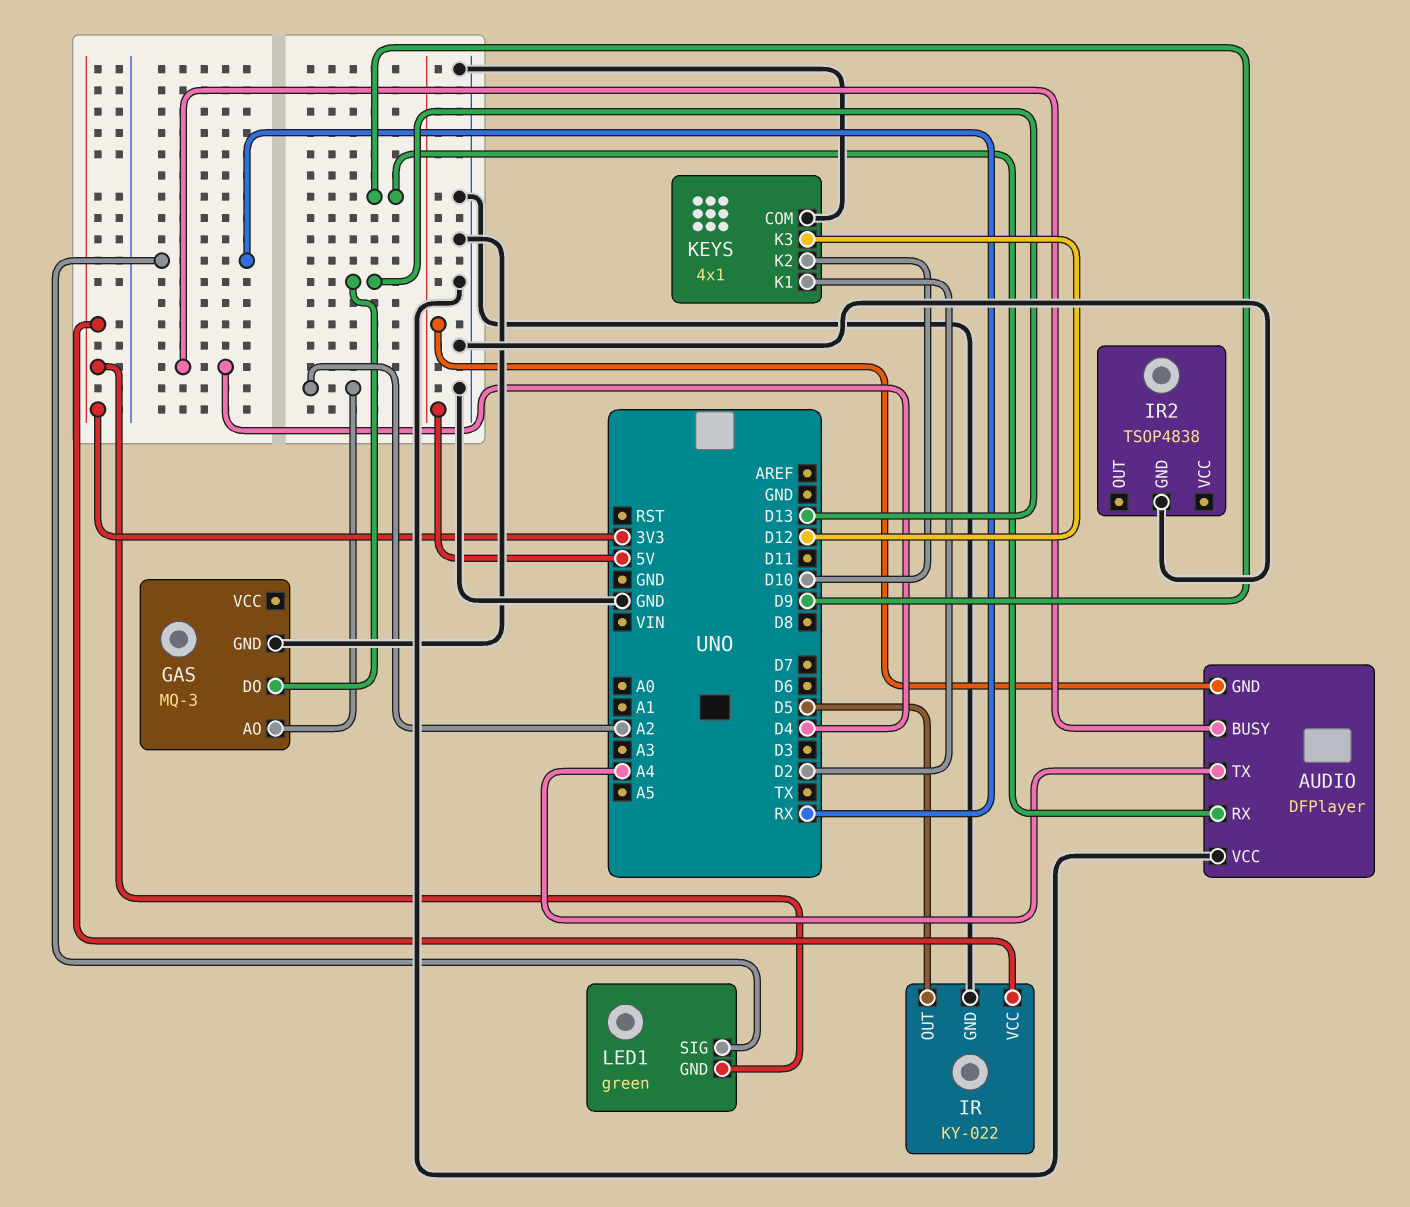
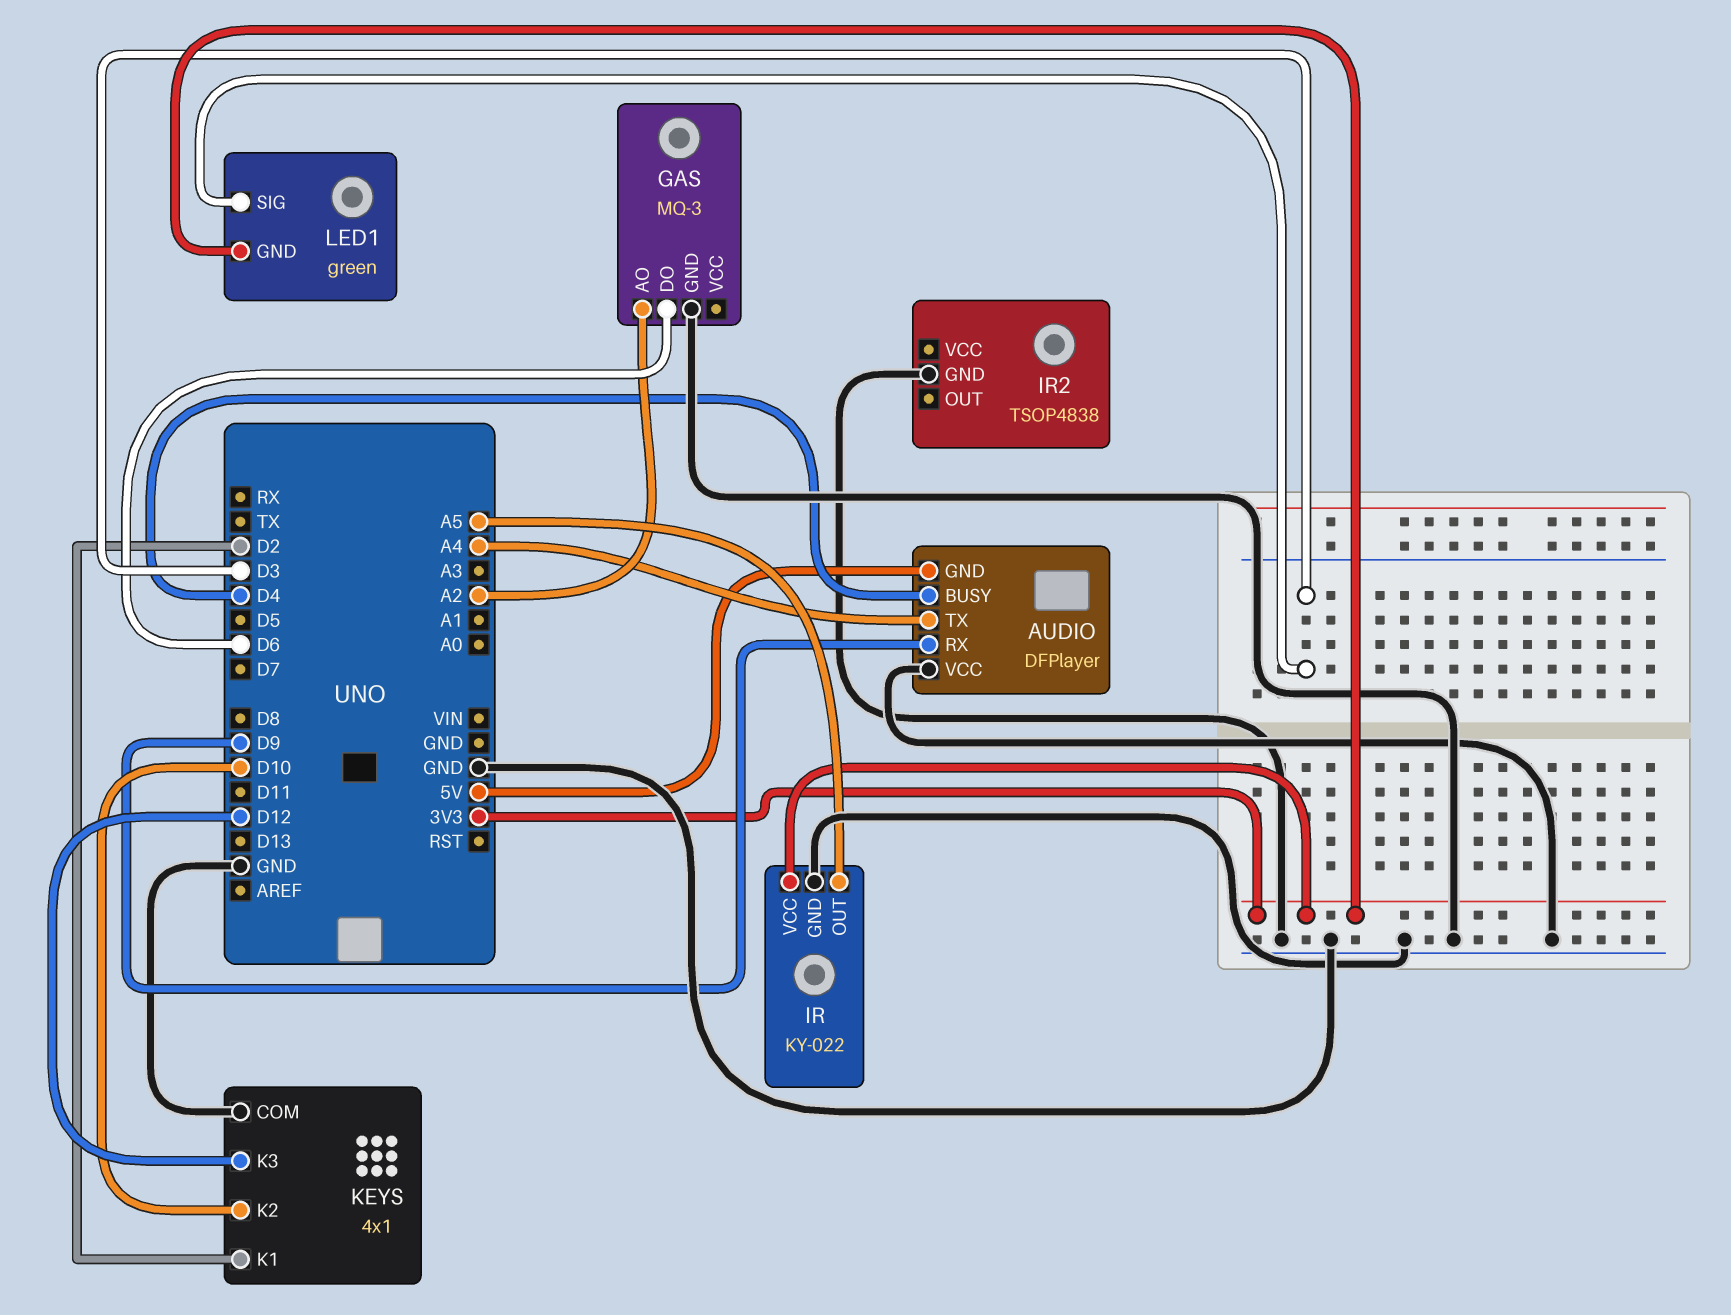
GAS pin DO: D13 -> D6
IR pin OUT: D5 -> A5
LED1 pin SIG: RX -> D3

